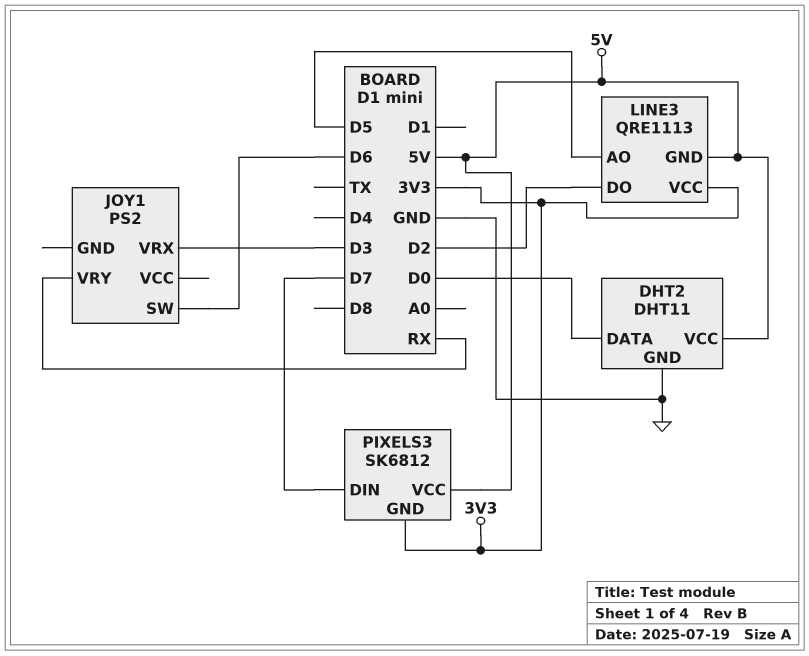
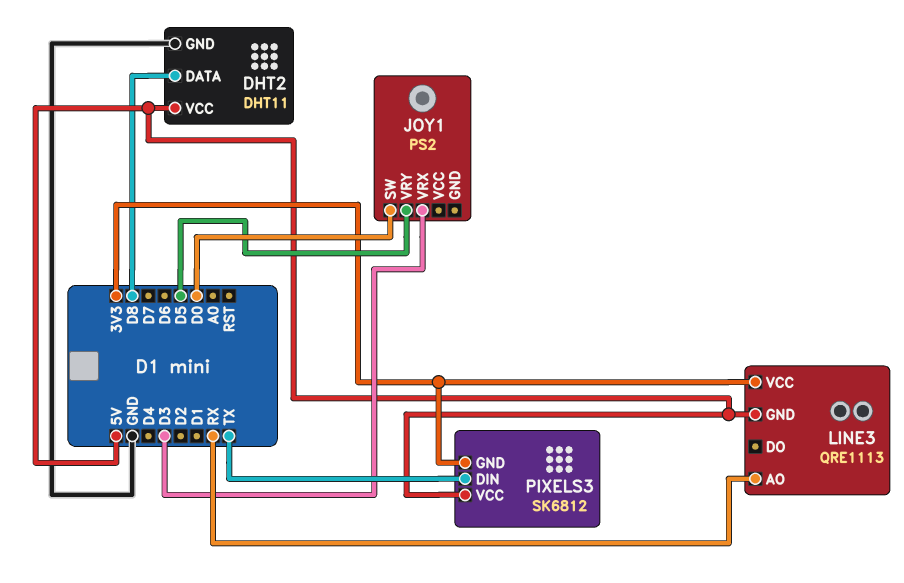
DHT2 pin DATA: D0 -> D8
JOY1 pin SW: D6 -> D0
JOY1 pin VRY: RX -> D5
LINE3 pin AO: D5 -> RX
LINE3 pin DO: D2 -> none
PIXELS3 pin DIN: D7 -> TX

